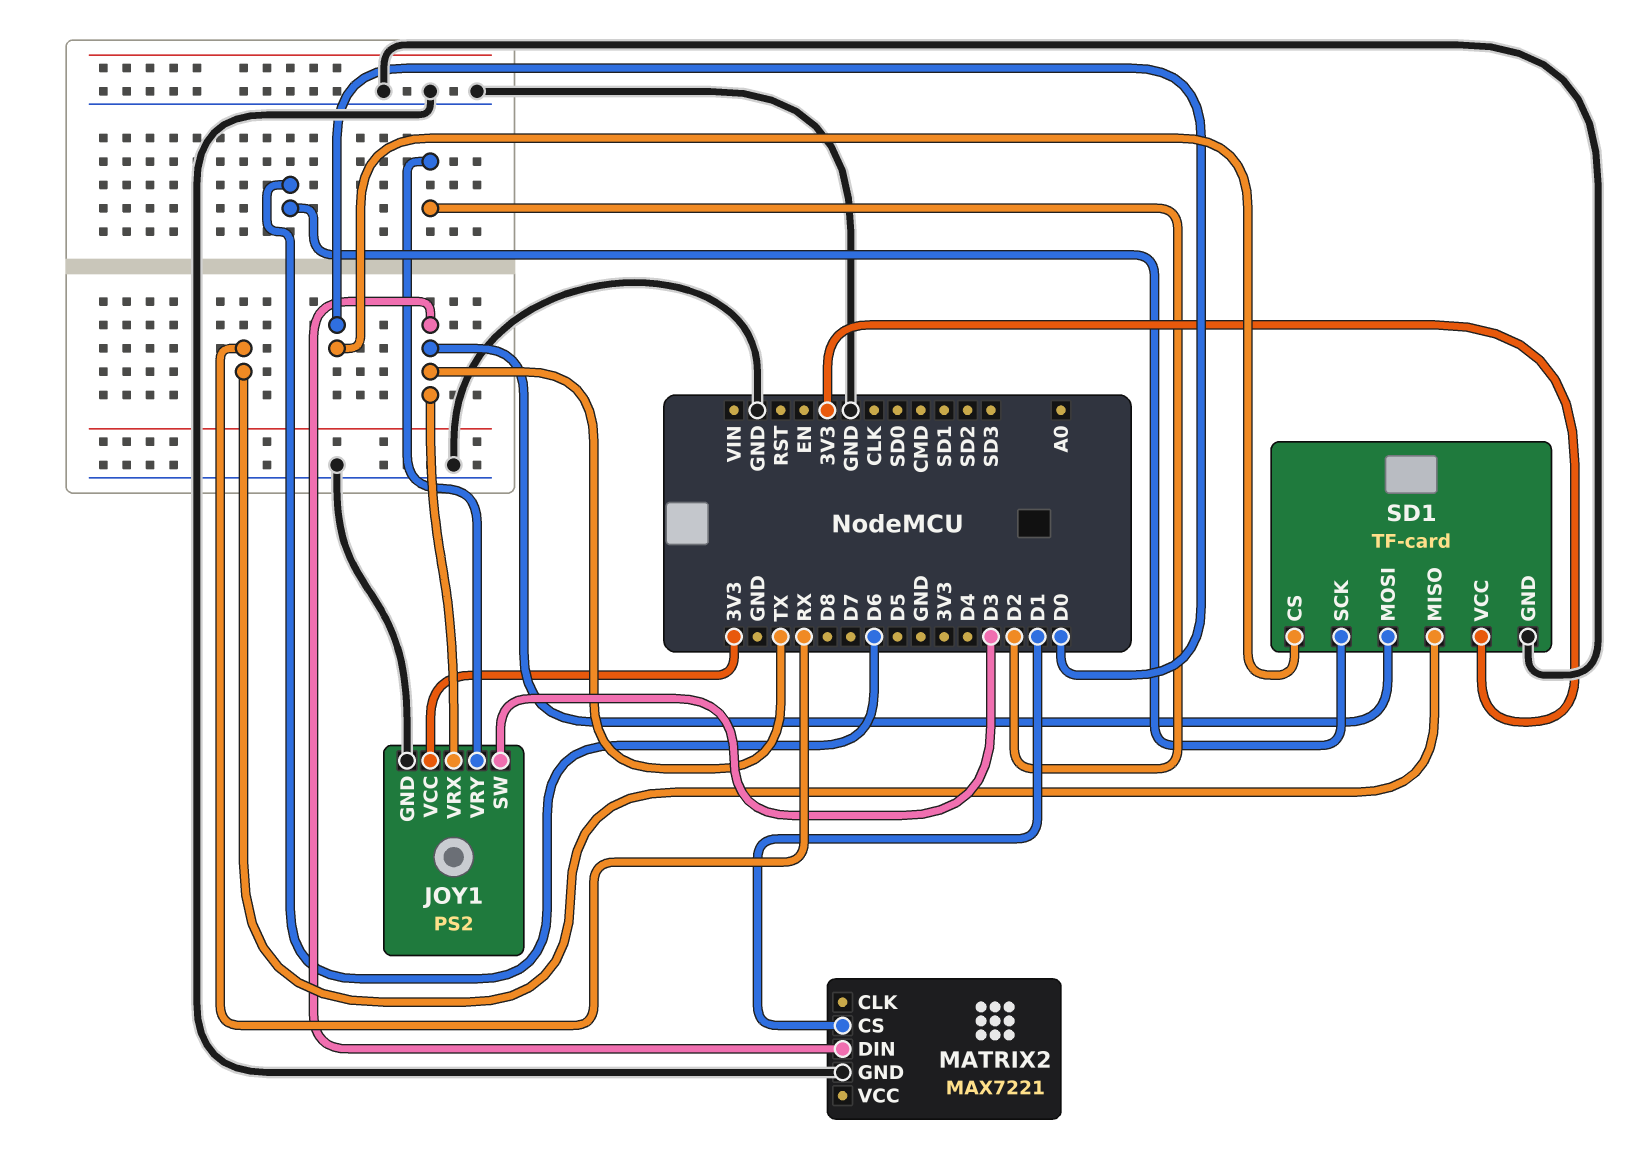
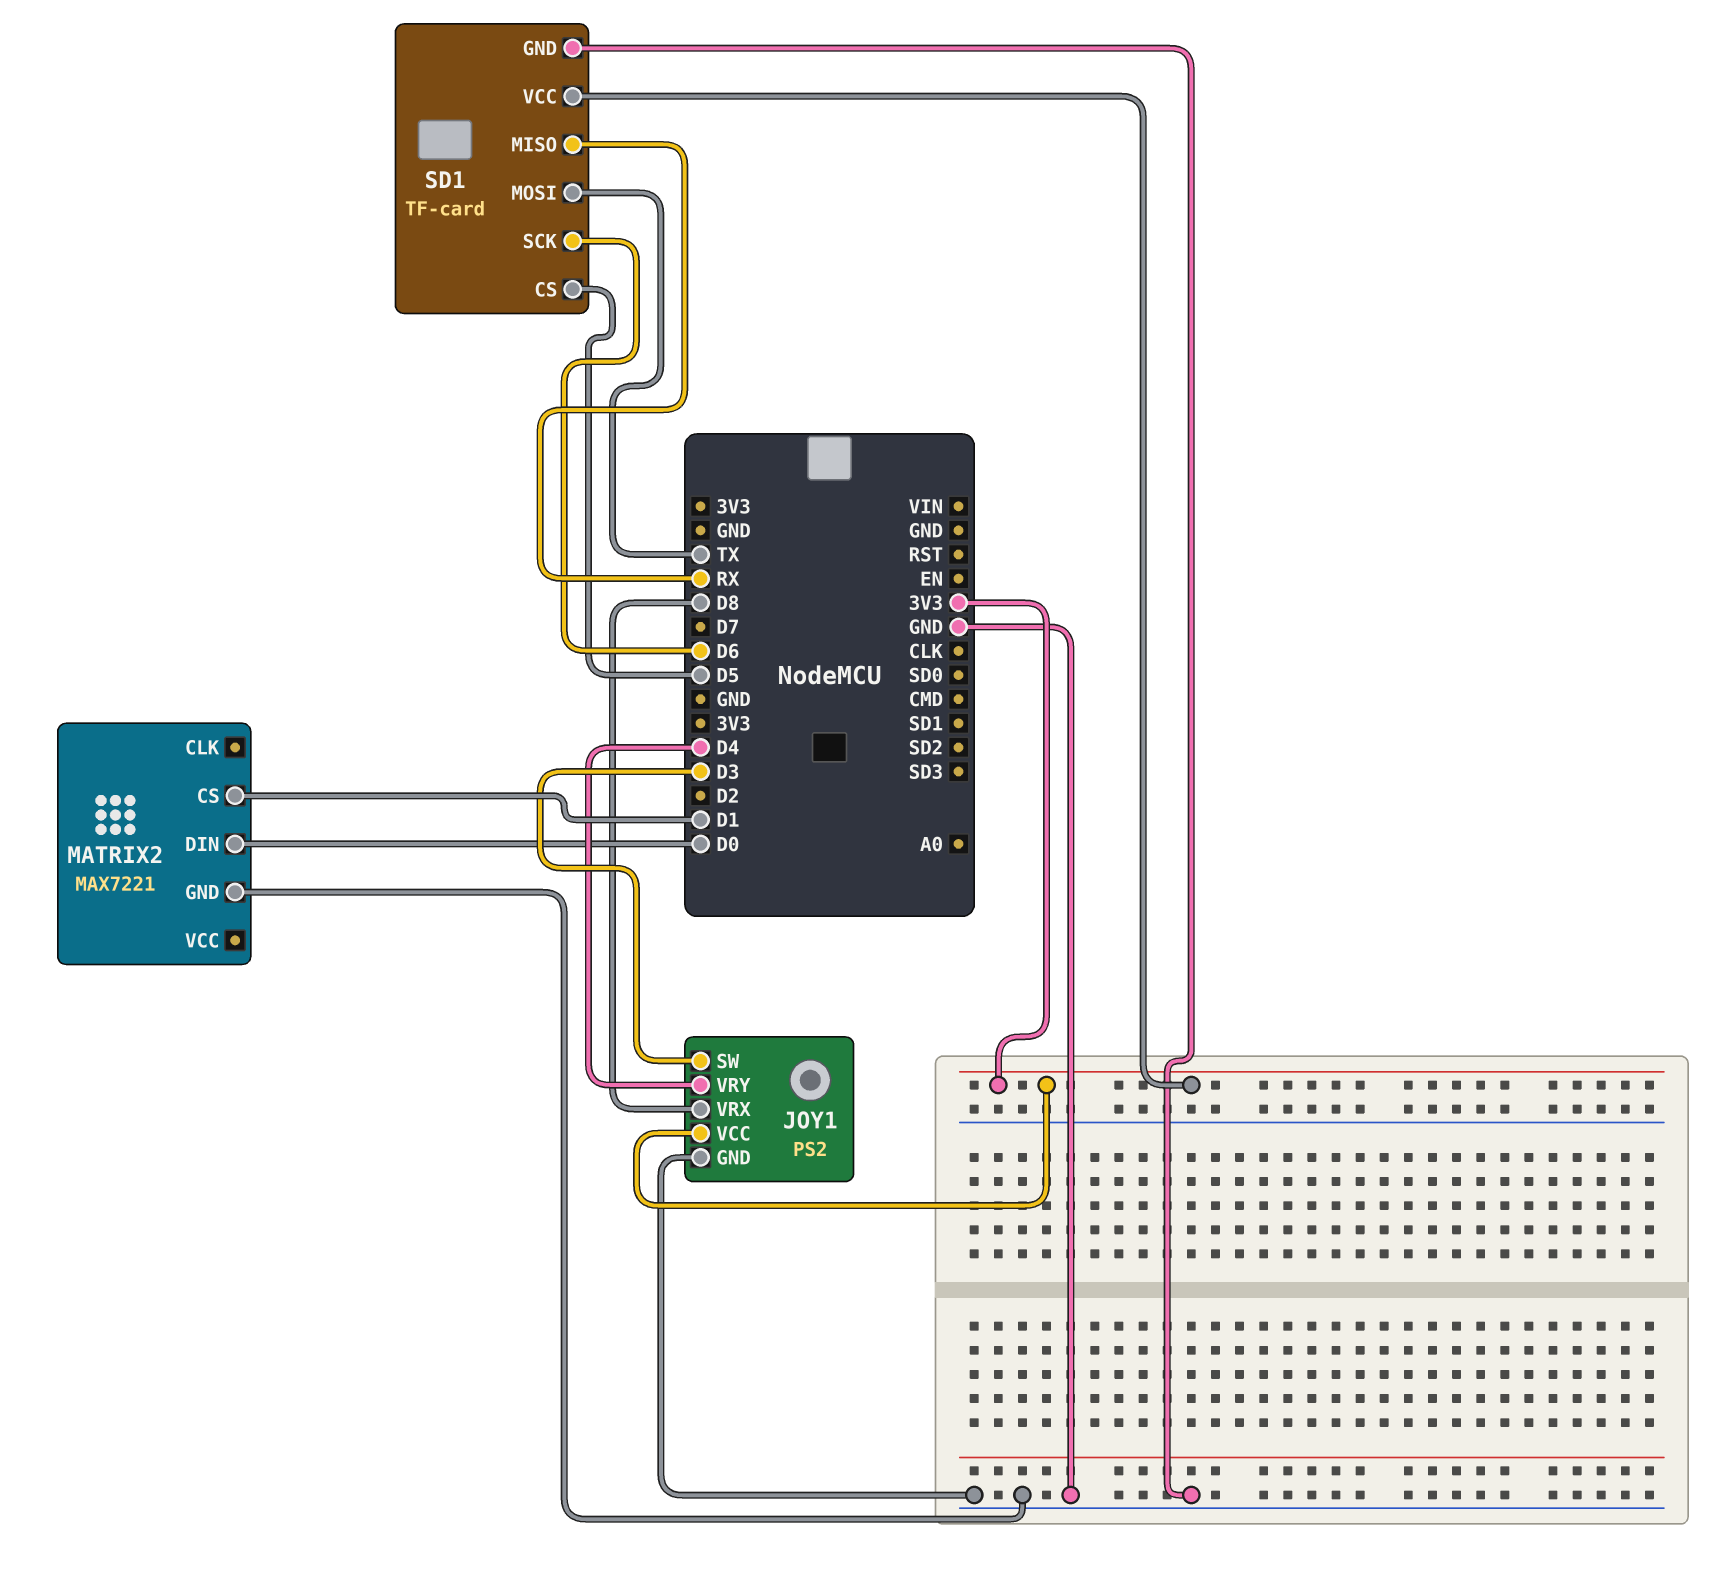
JOY1 pin VRX: TX -> D8
JOY1 pin VRY: D2 -> D4
MATRIX2 pin DIN: TX -> D0
SD1 pin CS: D0 -> D5

